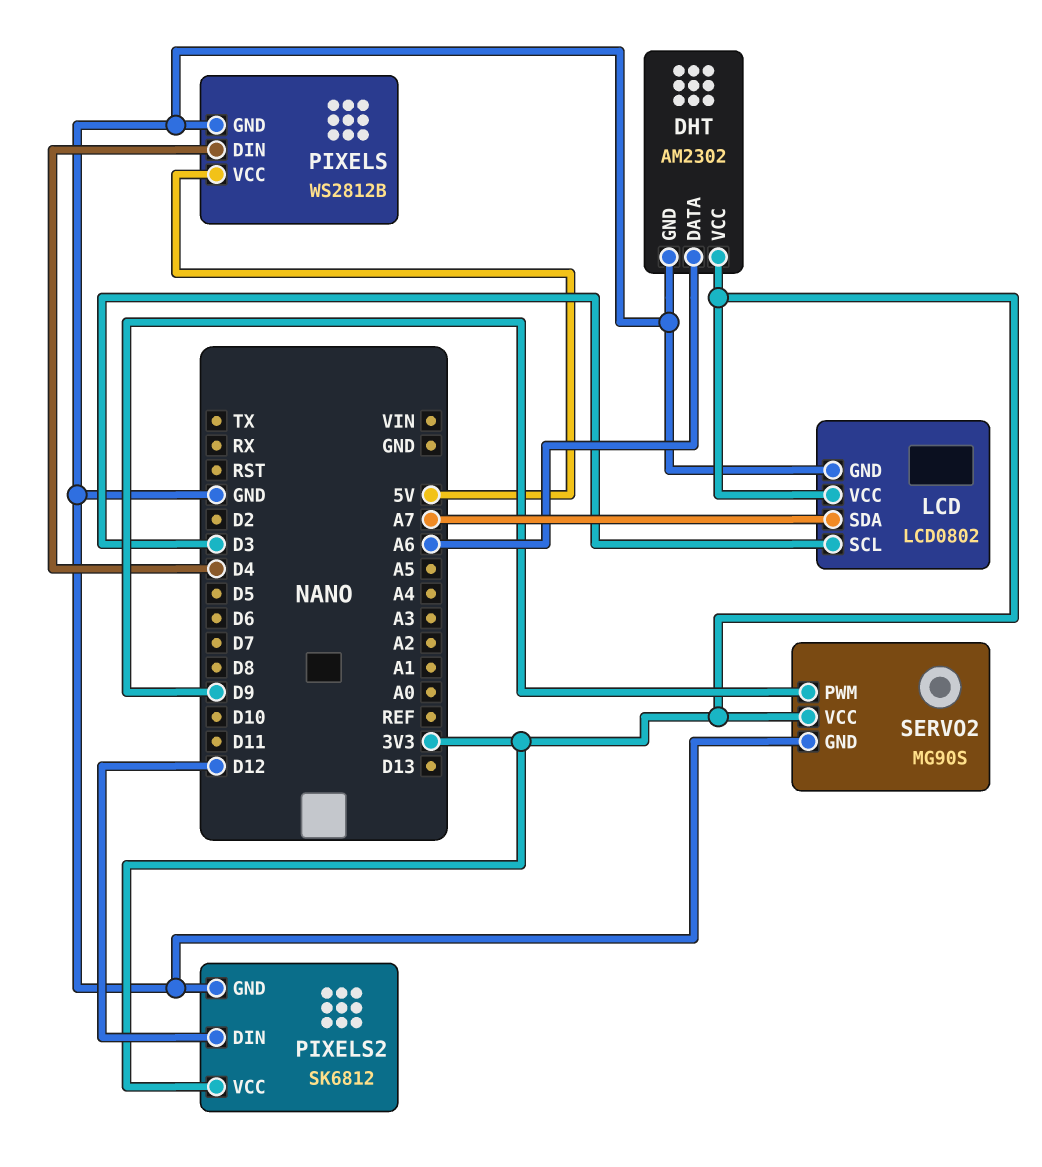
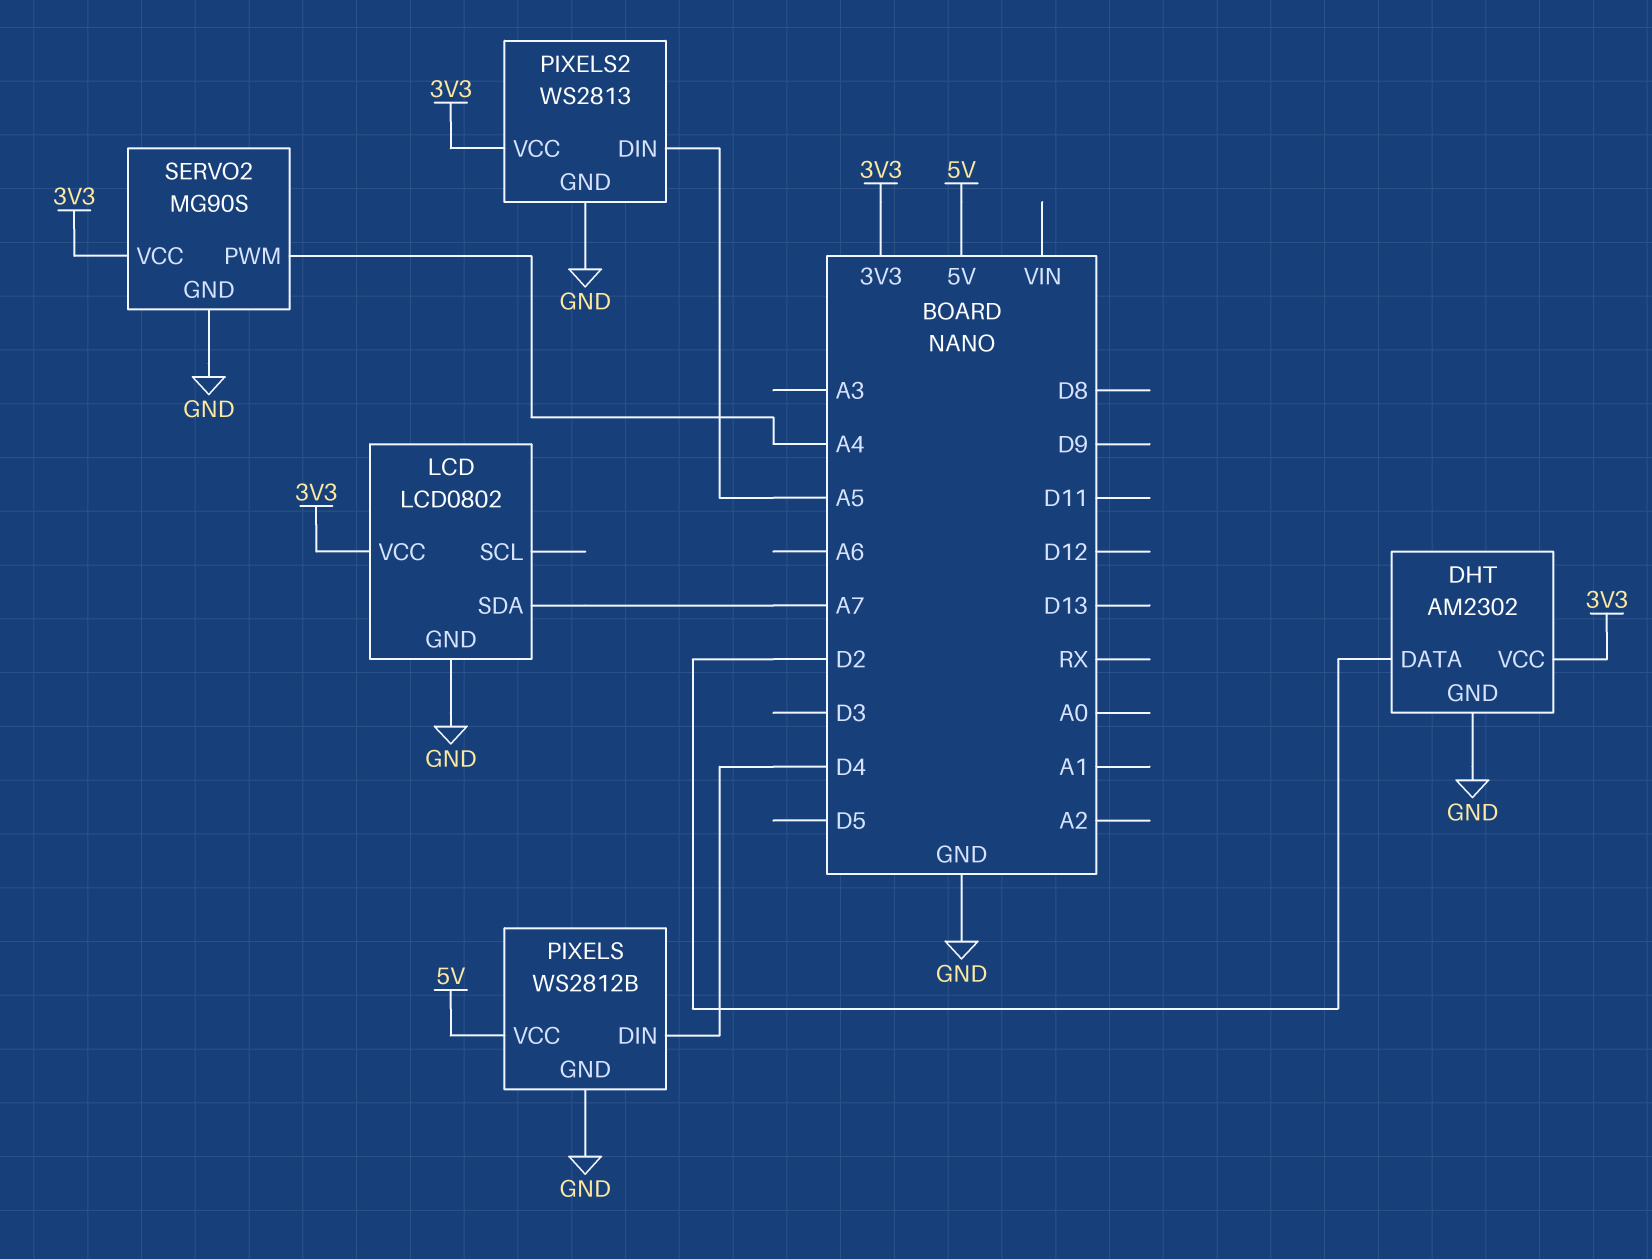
DHT pin DATA: A6 -> D2
LCD pin SCL: D3 -> none
PIXELS2: SK6812 -> WS2813
PIXELS2 pin DIN: D12 -> A5
SERVO2 pin PWM: D9 -> A4

